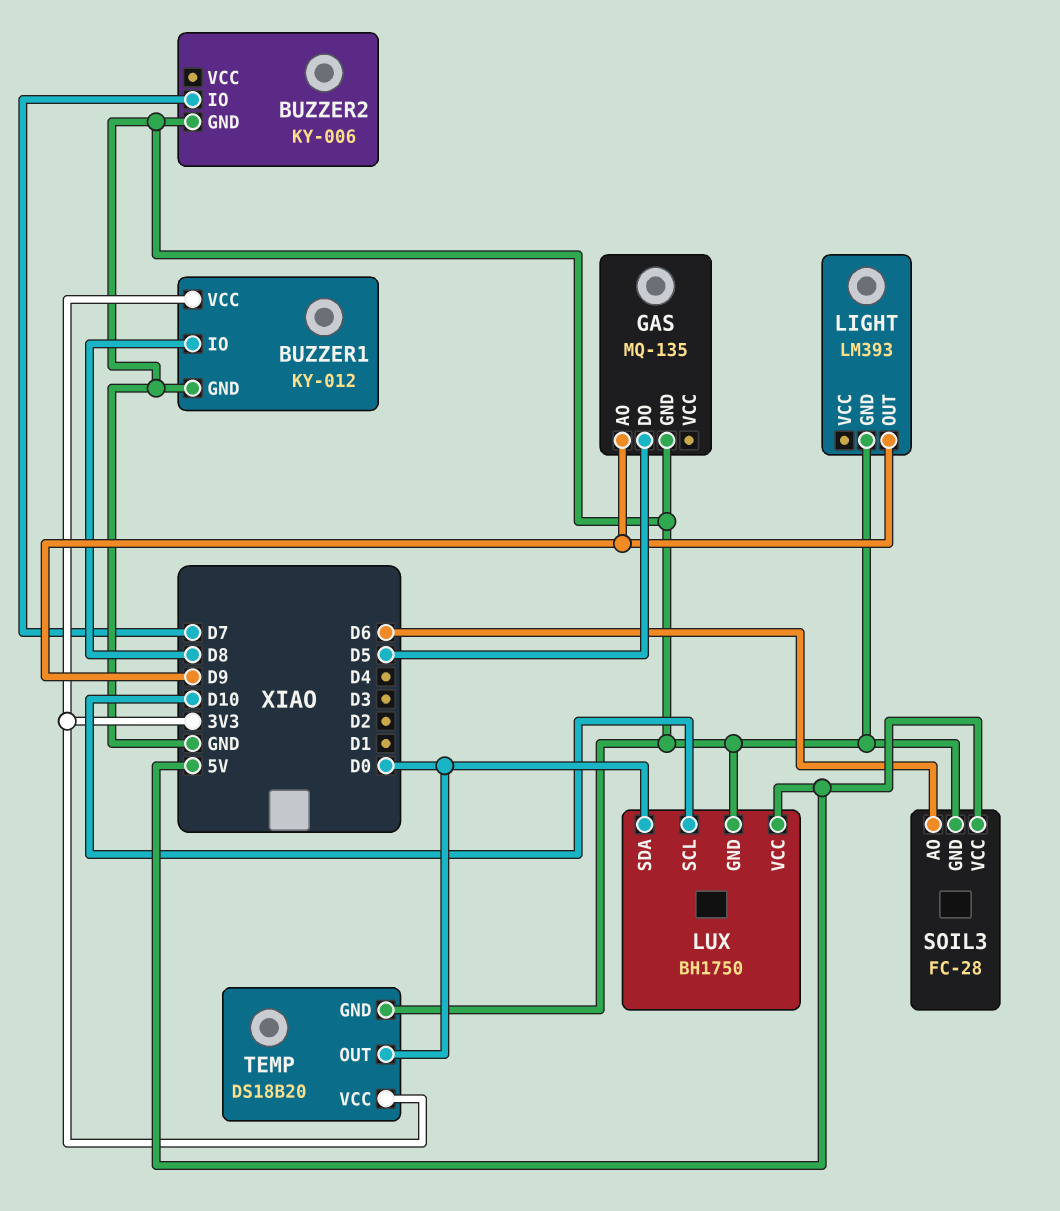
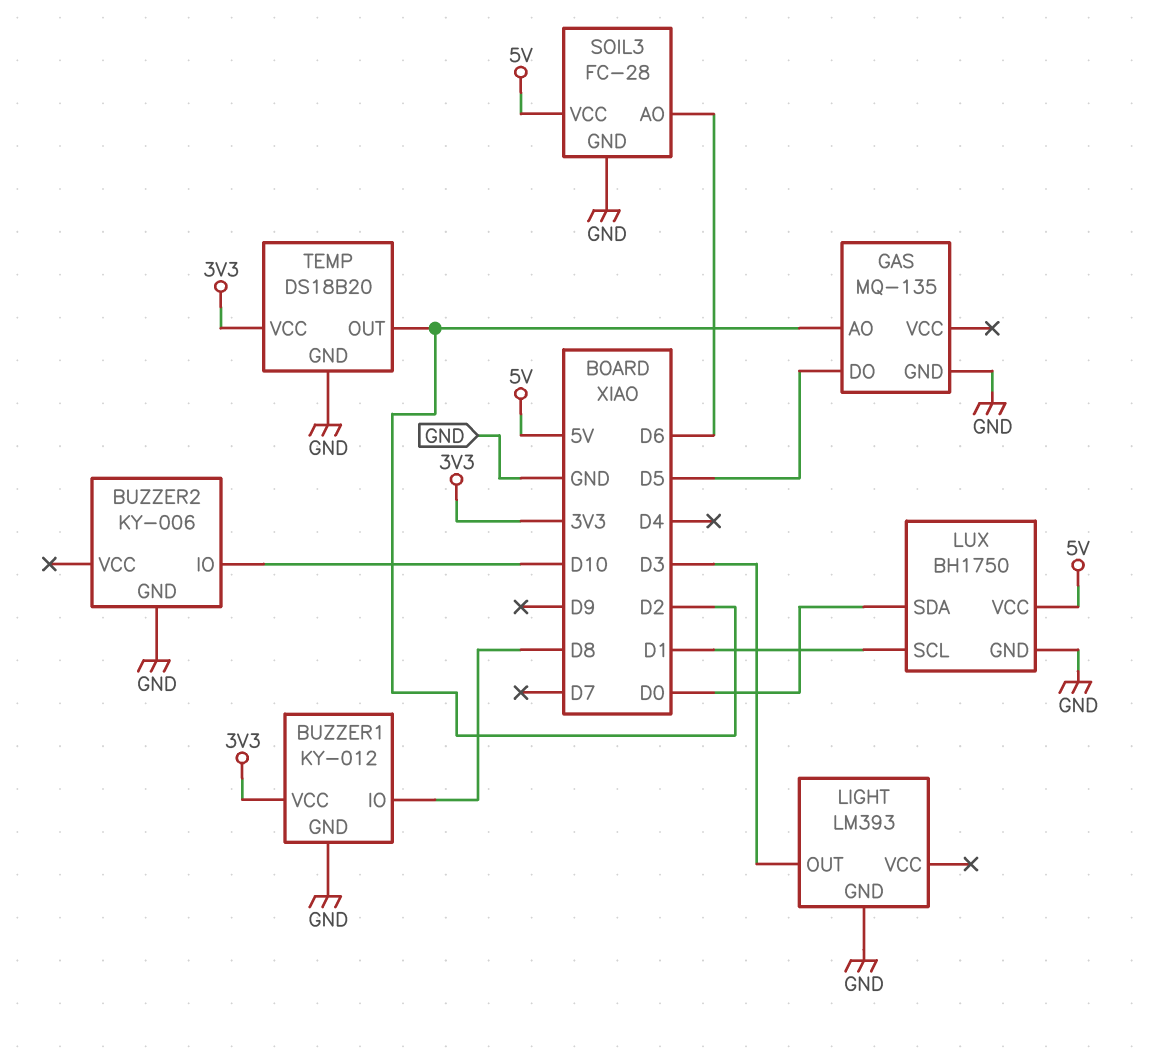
BUZZER2 pin IO: D7 -> D10
GAS pin AO: D9 -> D2
LIGHT pin OUT: D9 -> D3
LUX pin SCL: D10 -> D1
TEMP pin OUT: D0 -> D2

